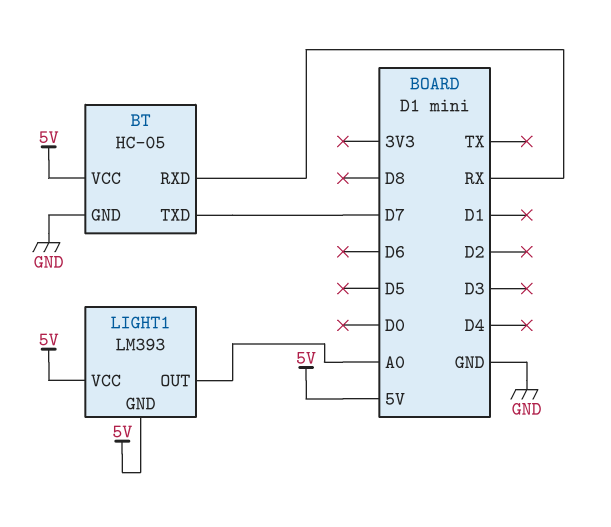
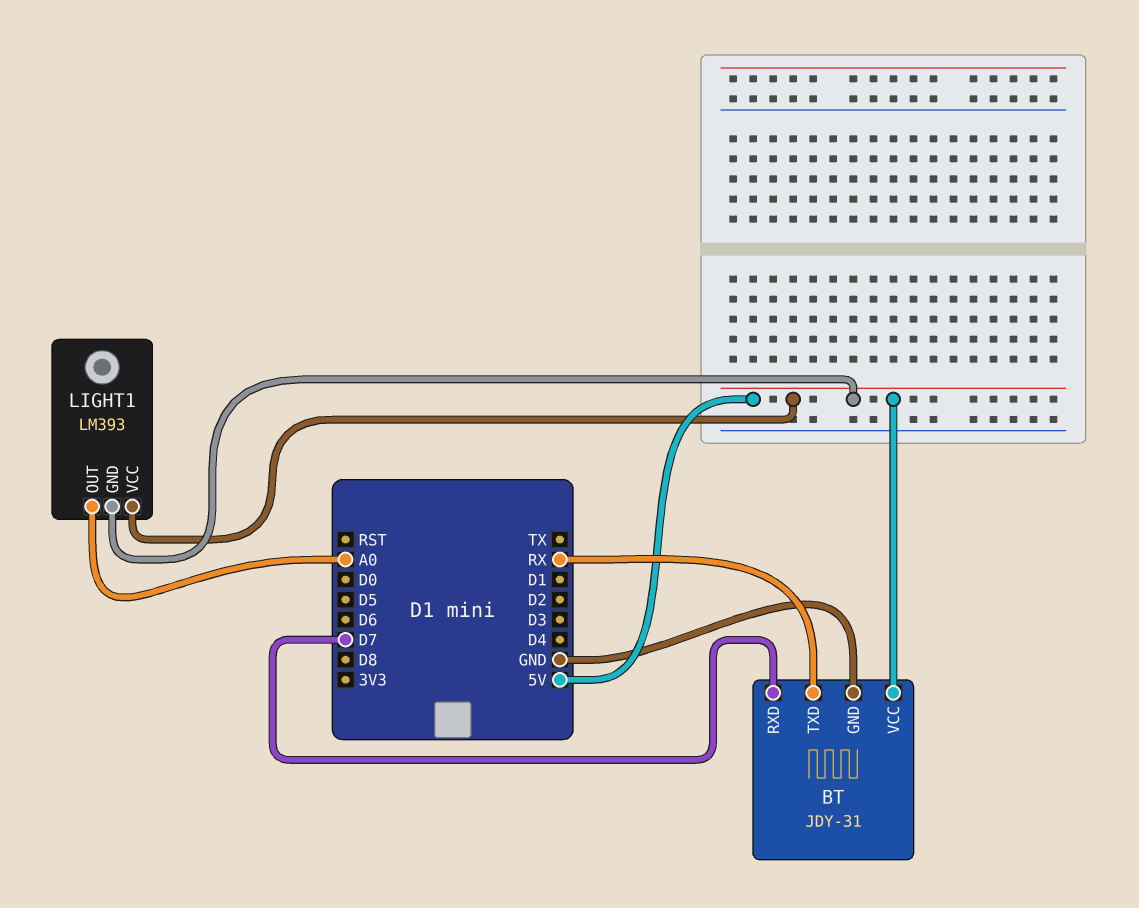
BT: HC-05 -> JDY-31
BT pin RXD: RX -> D7
BT pin TXD: D7 -> RX

